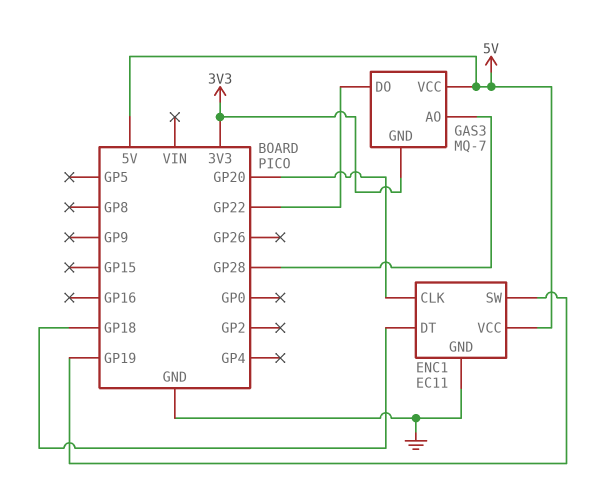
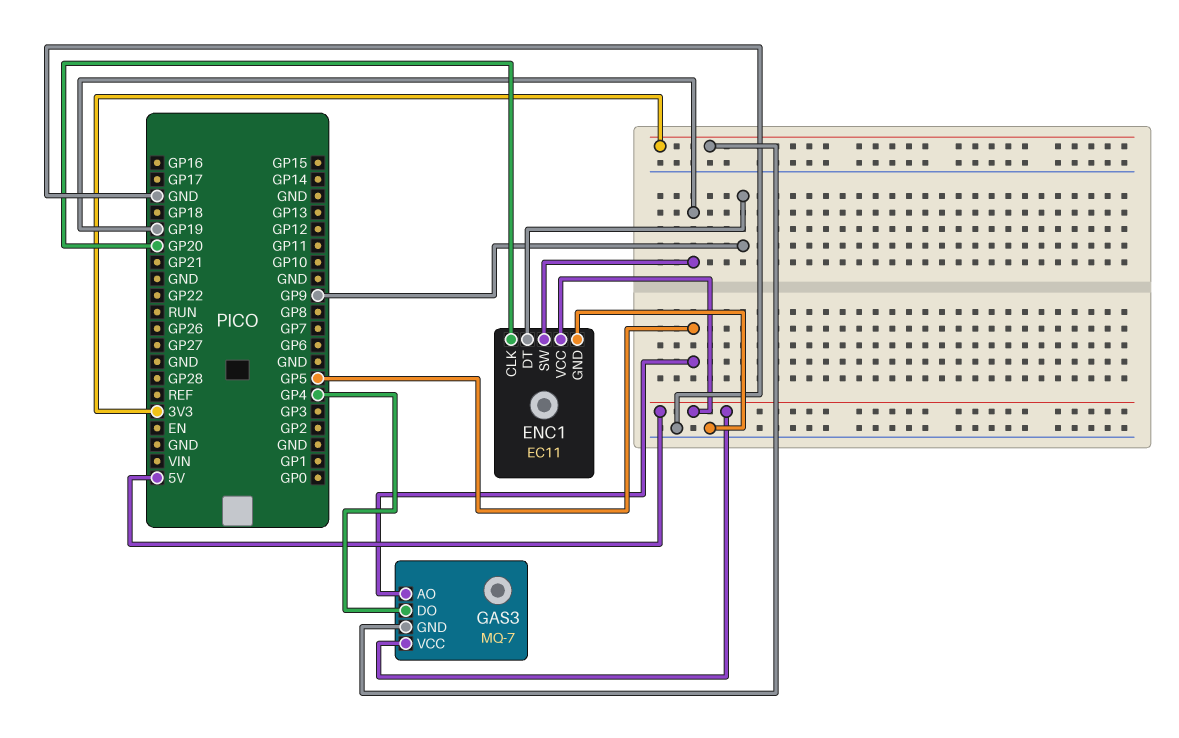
ENC1 pin DT: GP18 -> GP9
GAS3 pin AO: GP28 -> GP5
GAS3 pin DO: GP22 -> GP4

